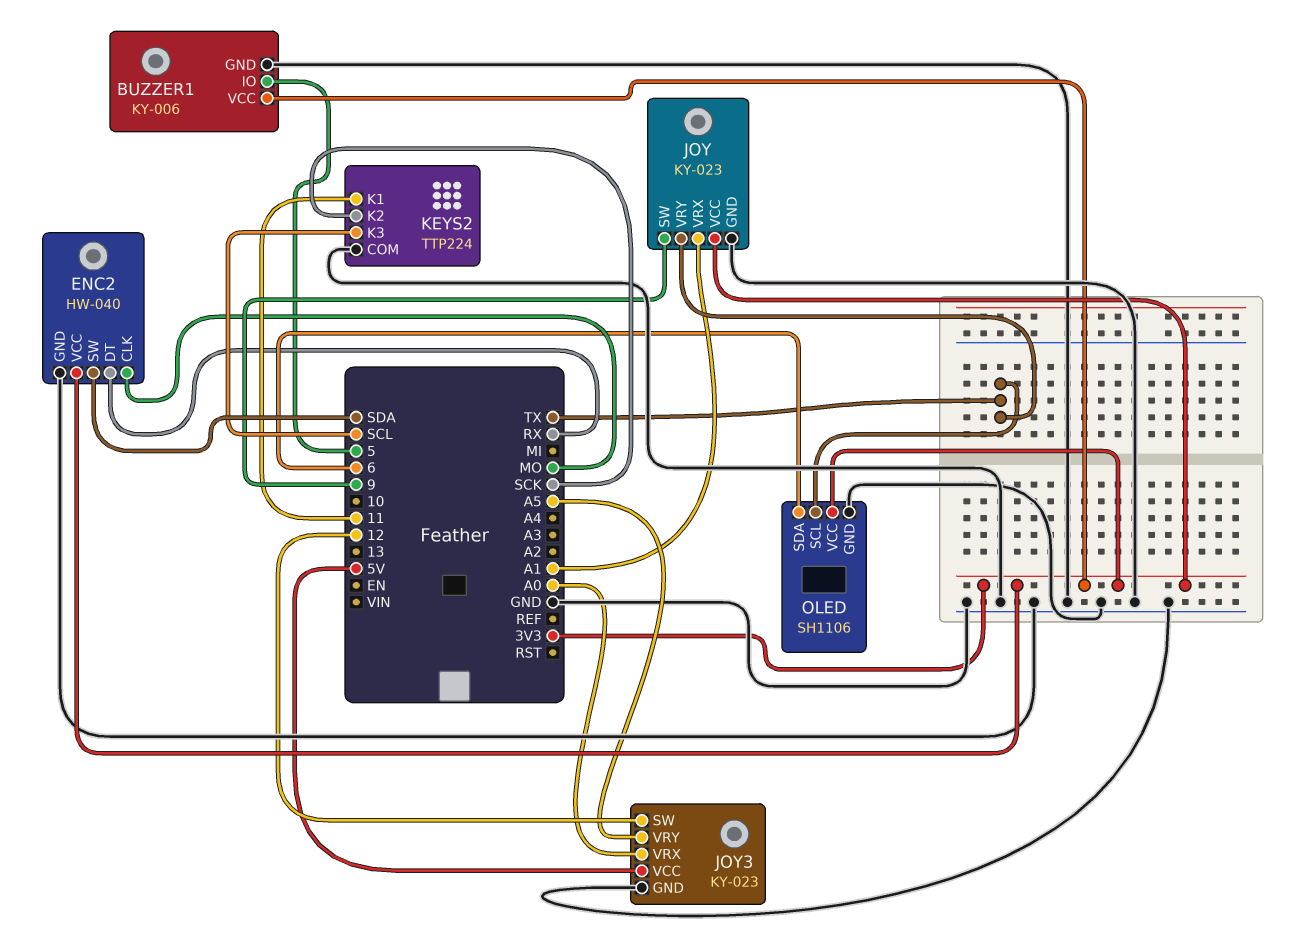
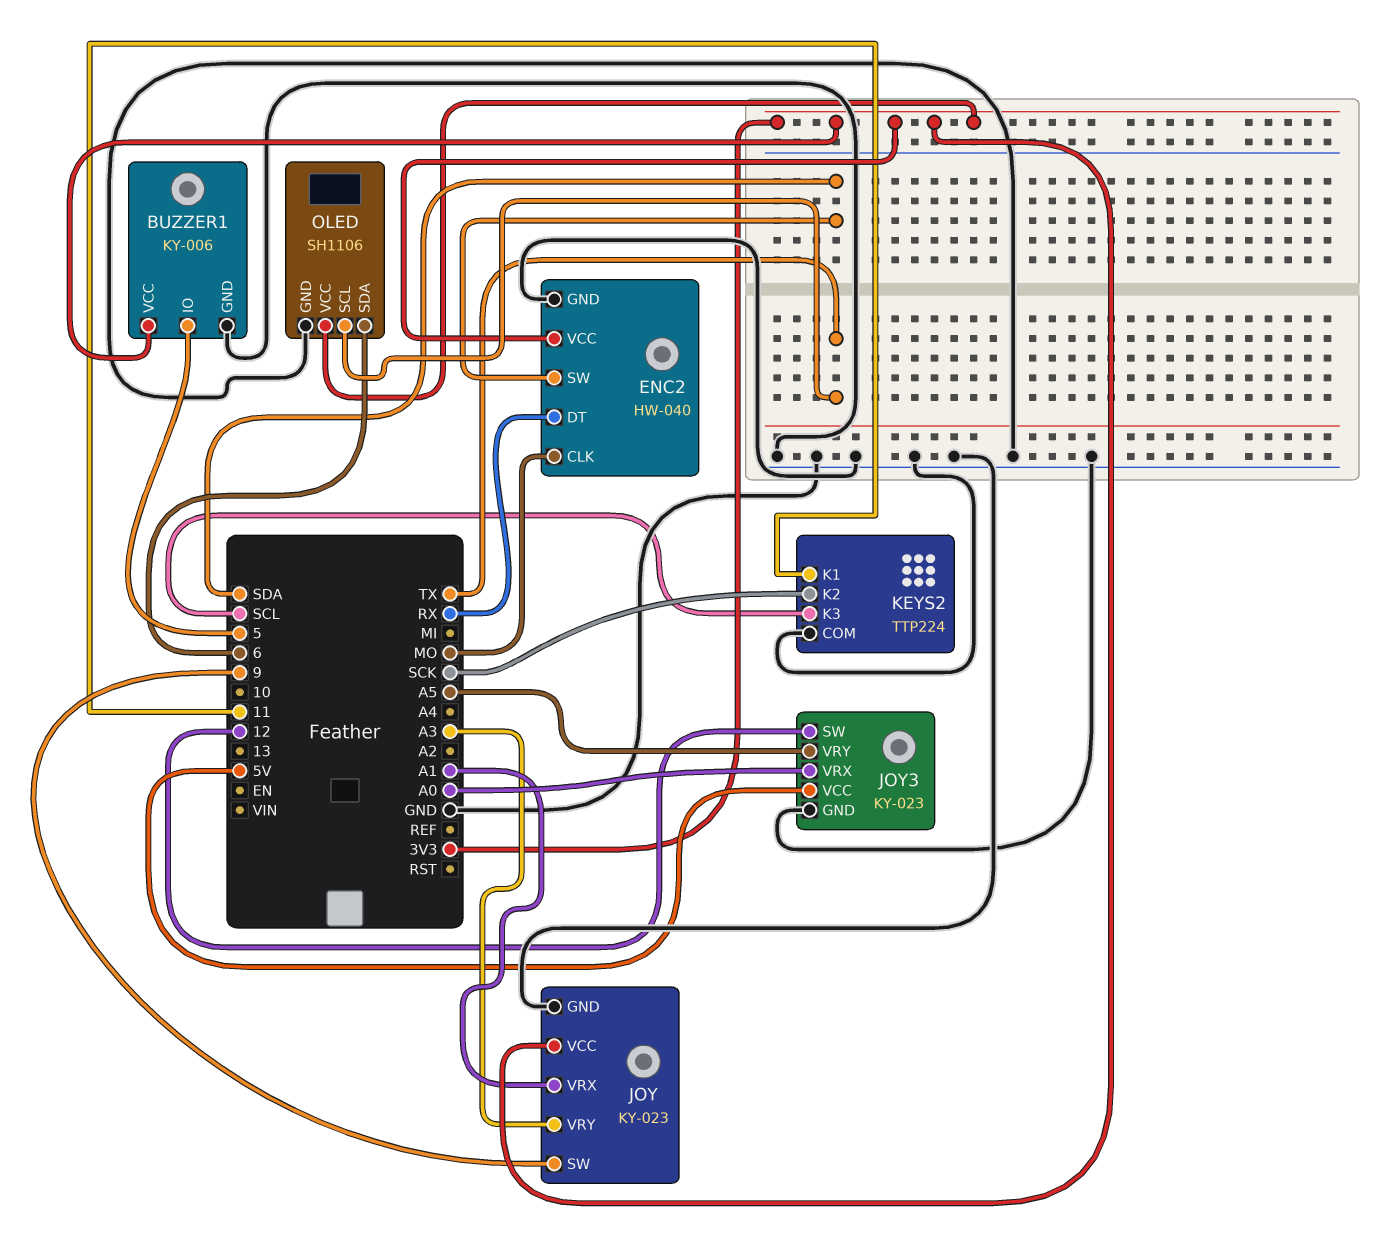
JOY pin VRY: TX -> A3

